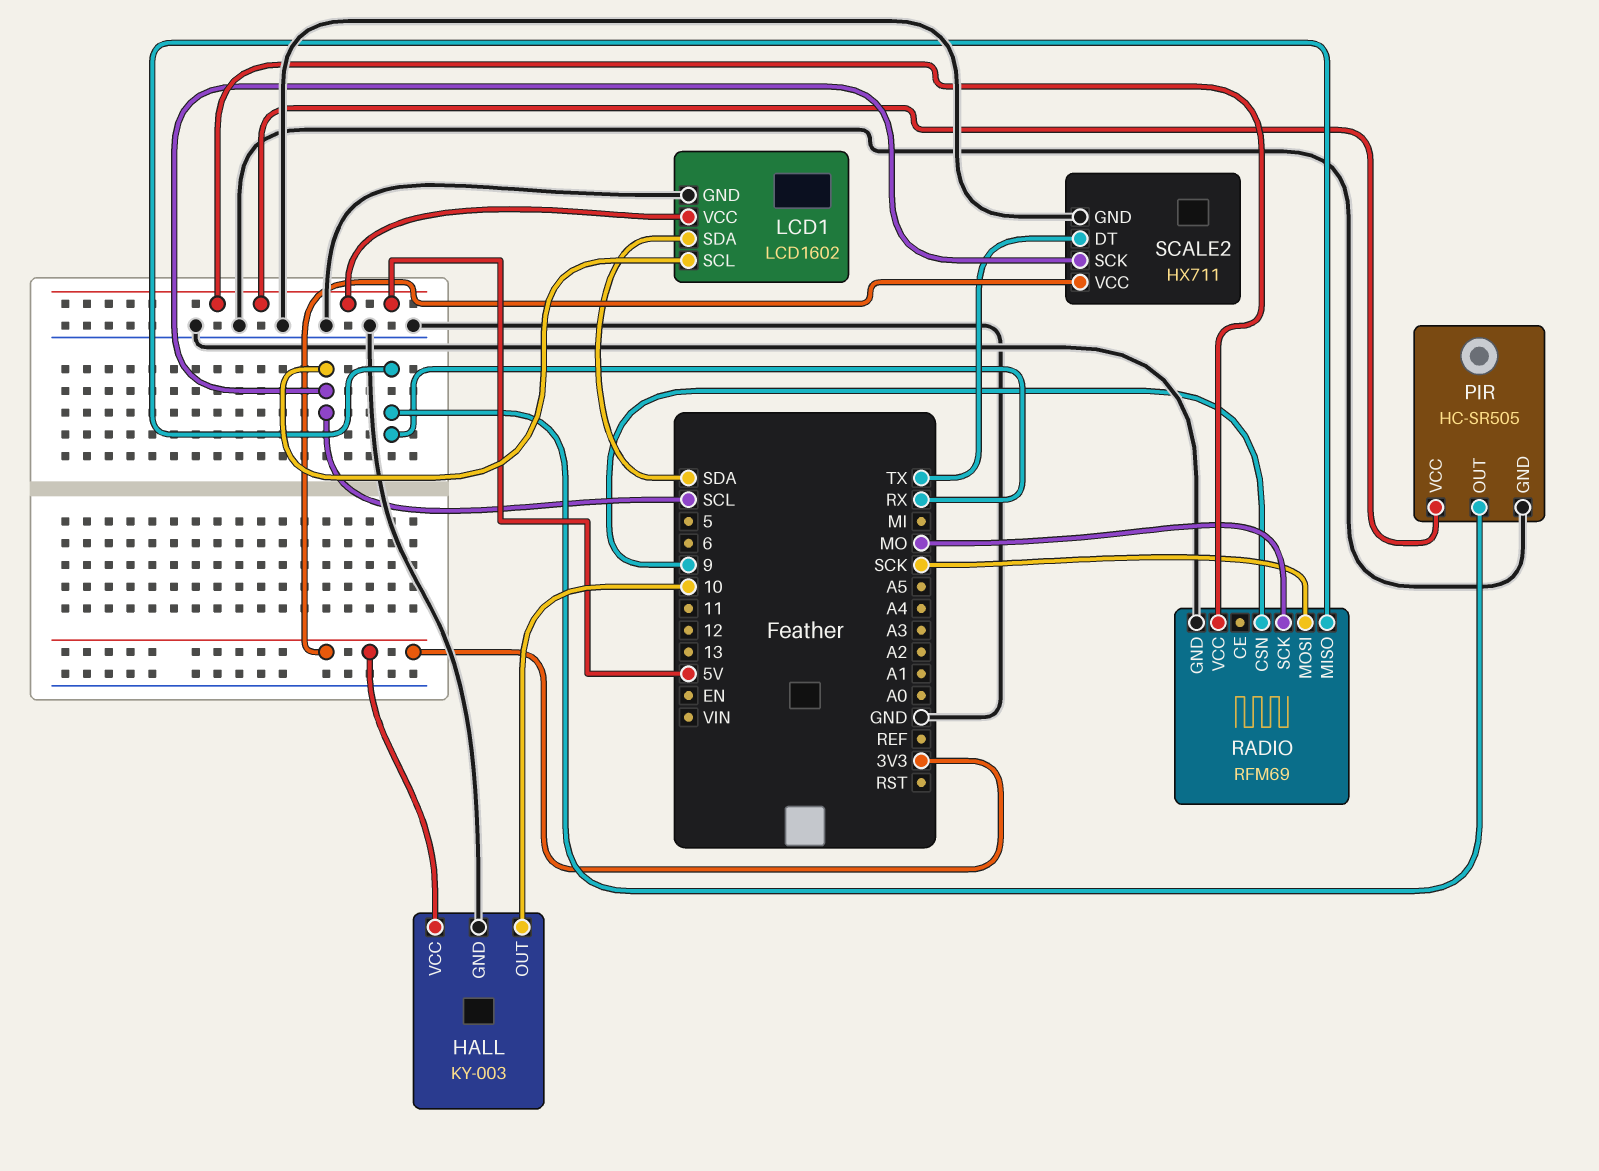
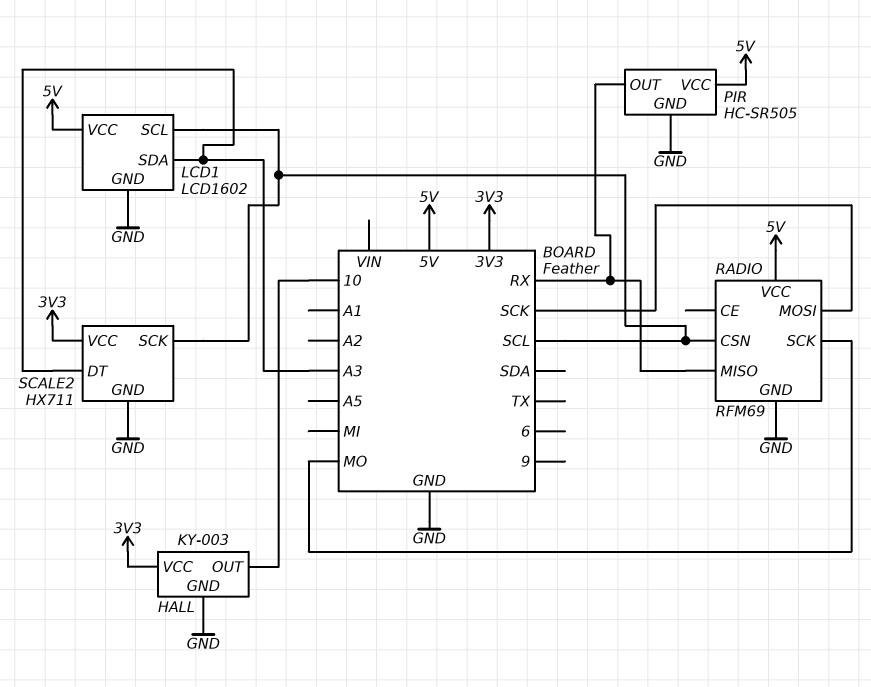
LCD1 pin SDA: SDA -> A3
RADIO pin CSN: 9 -> SCL
SCALE2 pin DT: TX -> A3

